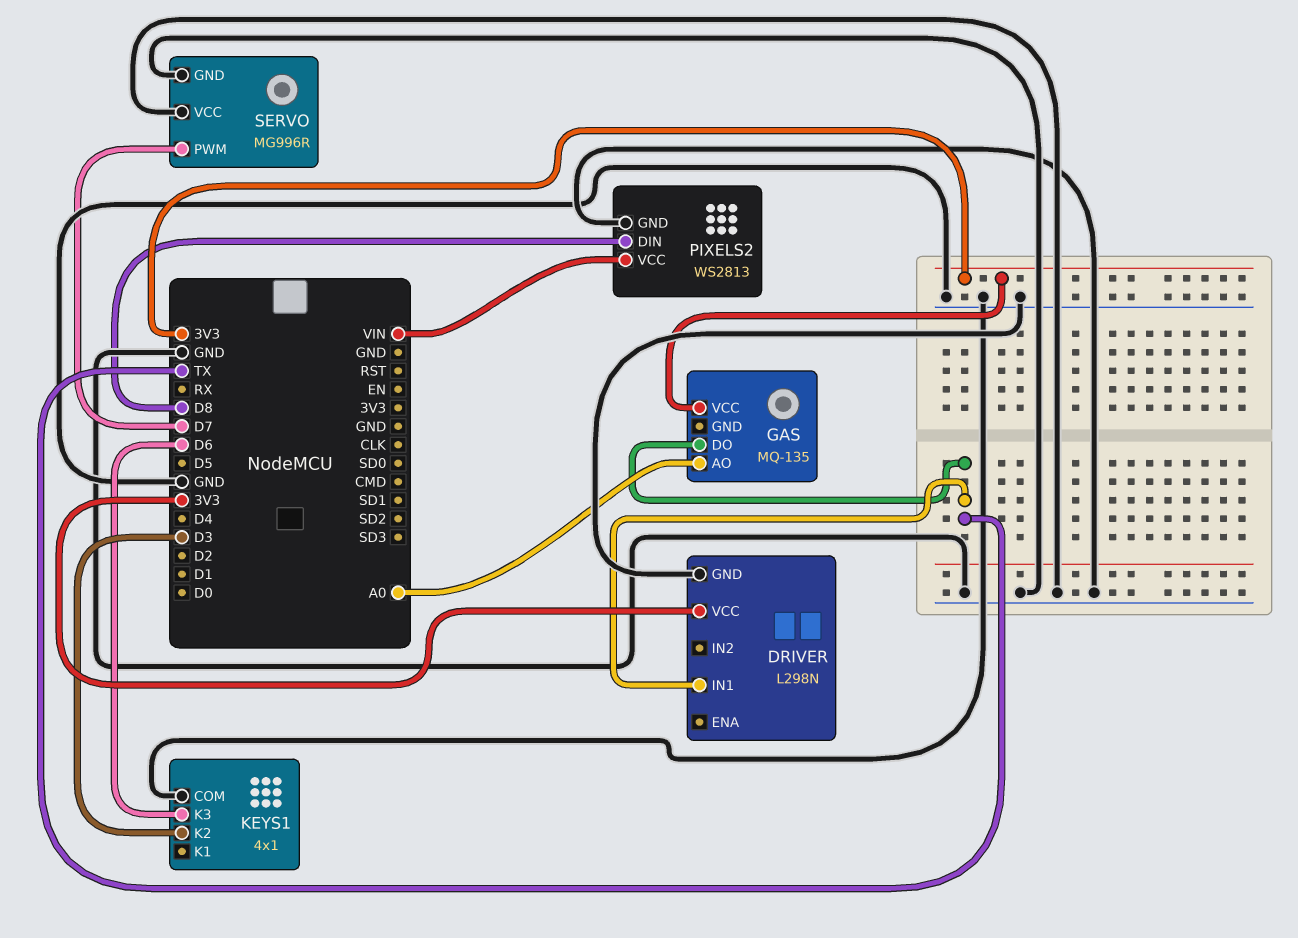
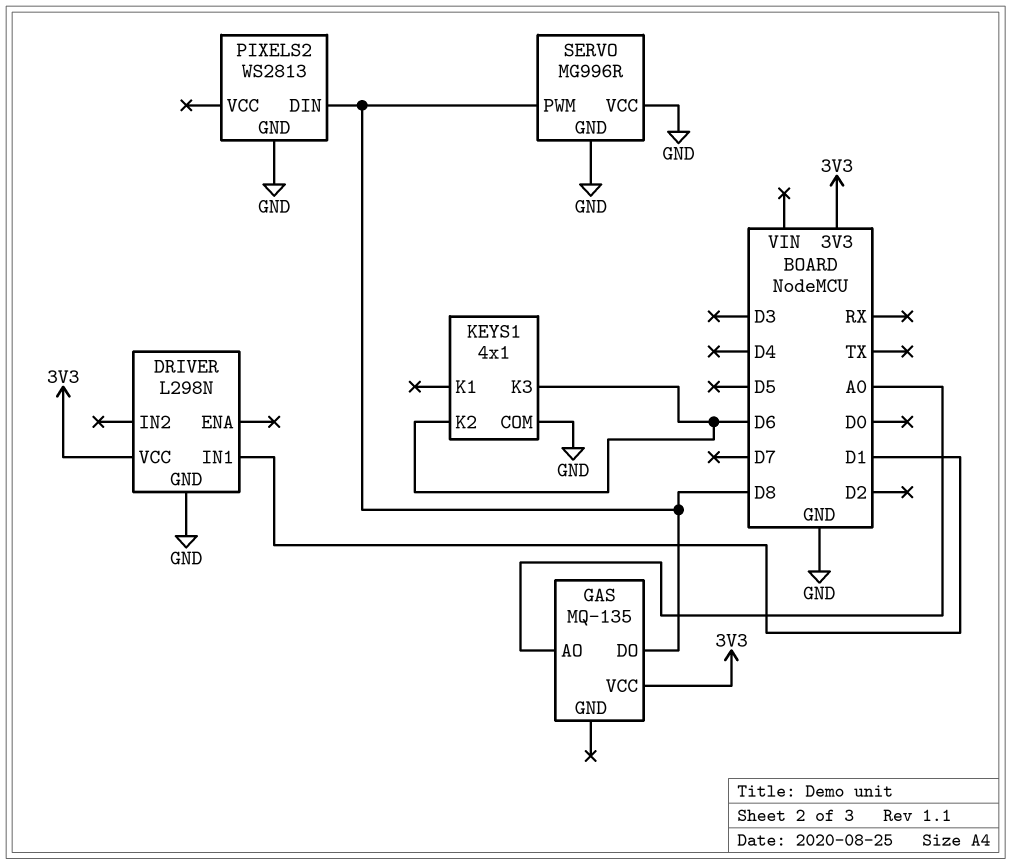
DRIVER pin IN1: TX -> D1
GAS pin DO: TX -> D8
KEYS1 pin K2: D3 -> D6
PIXELS2 pin VCC: VIN -> none
SERVO pin PWM: D7 -> D8

